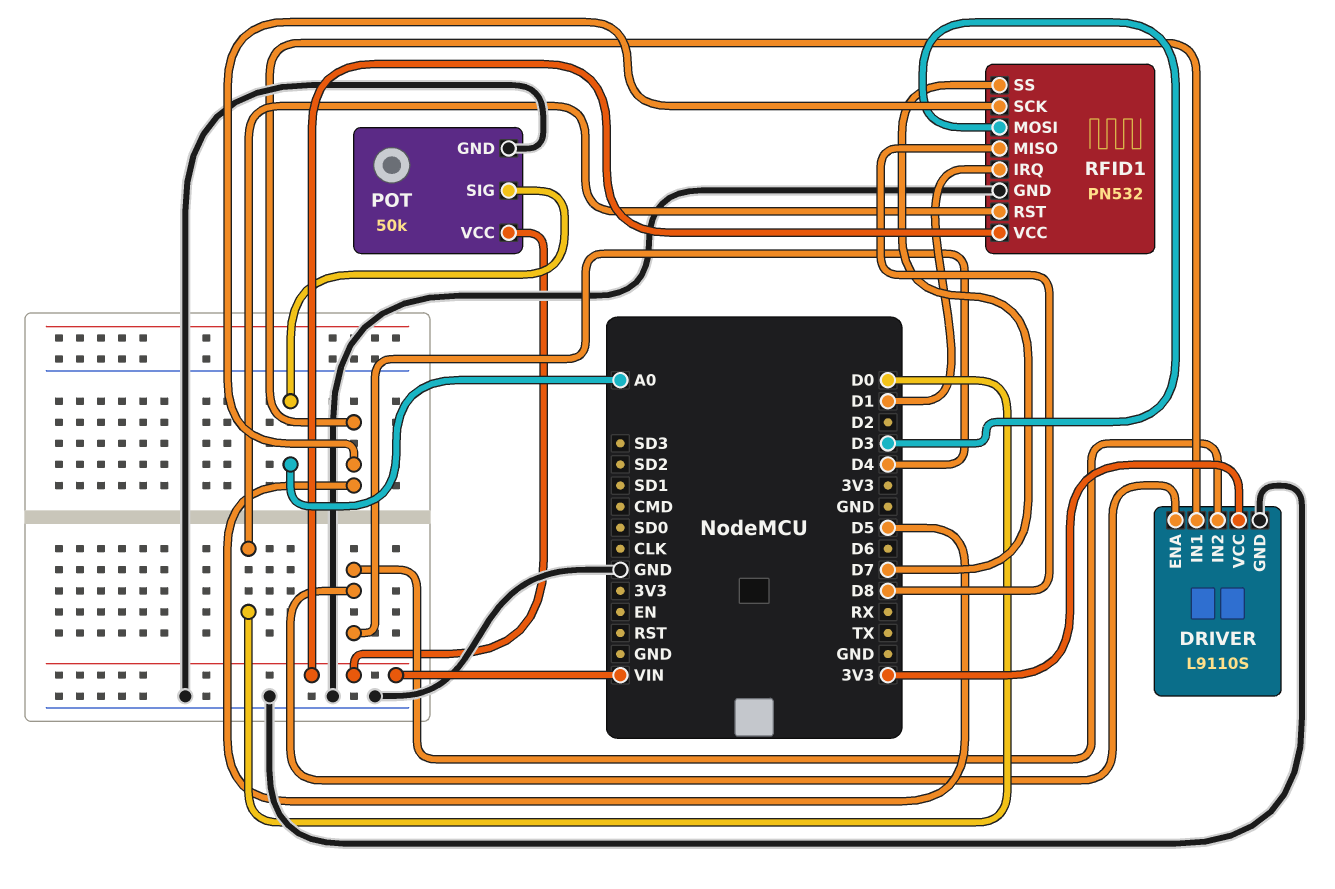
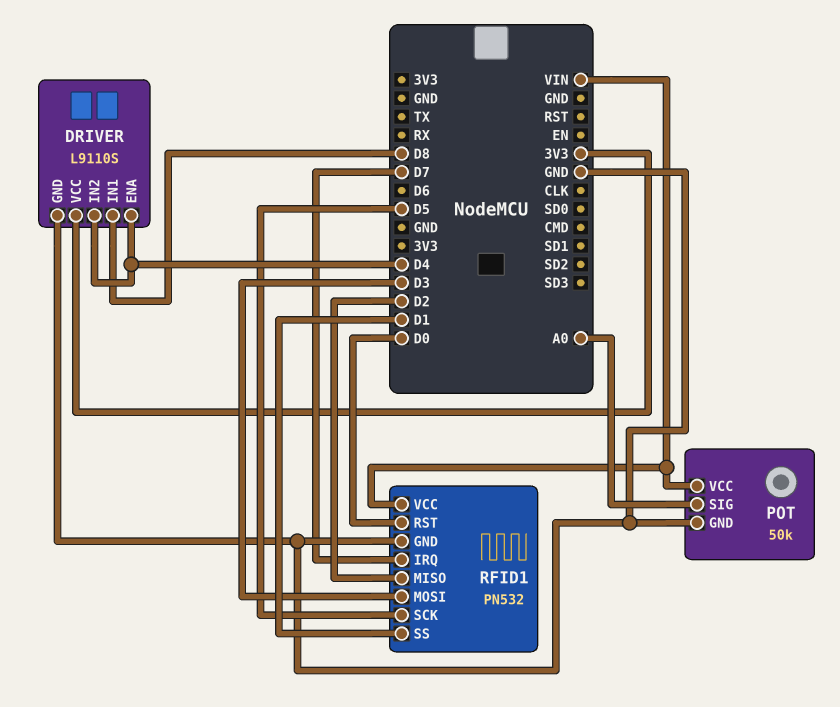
DRIVER pin IN1: D5 -> D8
RFID1 pin IRQ: D1 -> D7
RFID1 pin MISO: D8 -> D2
RFID1 pin SS: D7 -> D1

